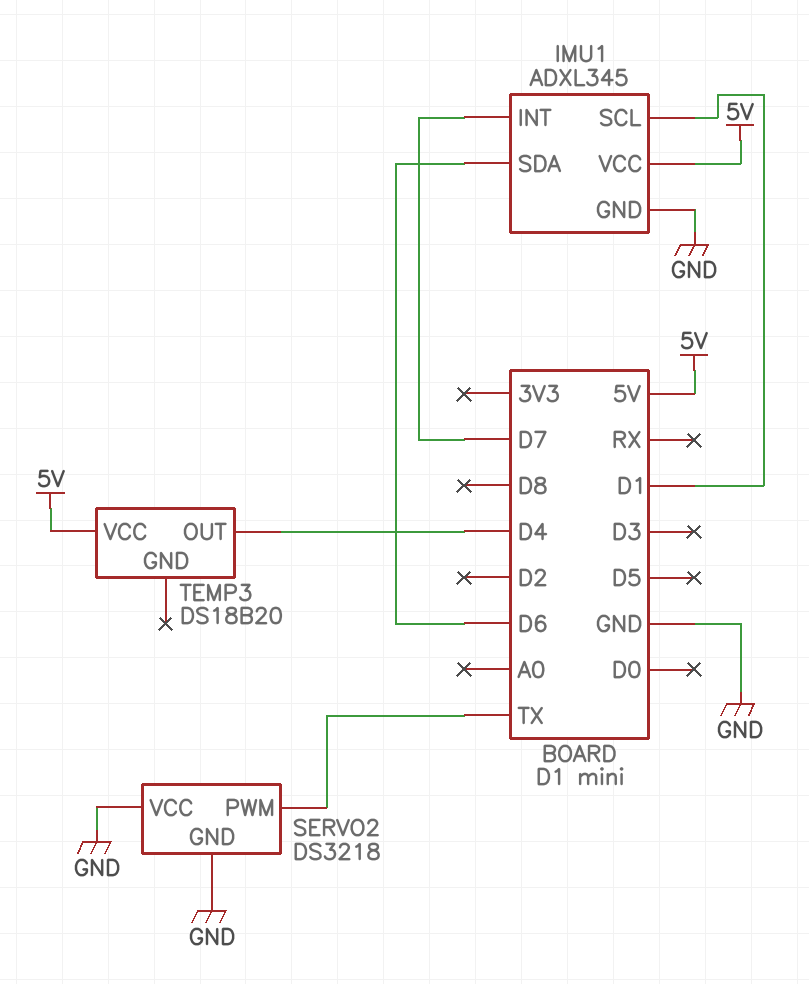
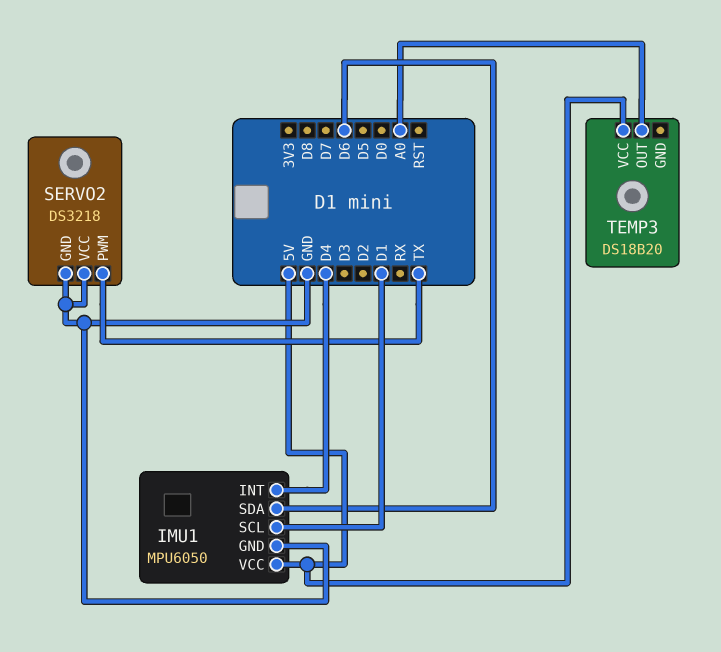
IMU1: ADXL345 -> MPU6050
IMU1 pin INT: D7 -> D4
TEMP3 pin OUT: D4 -> A0

